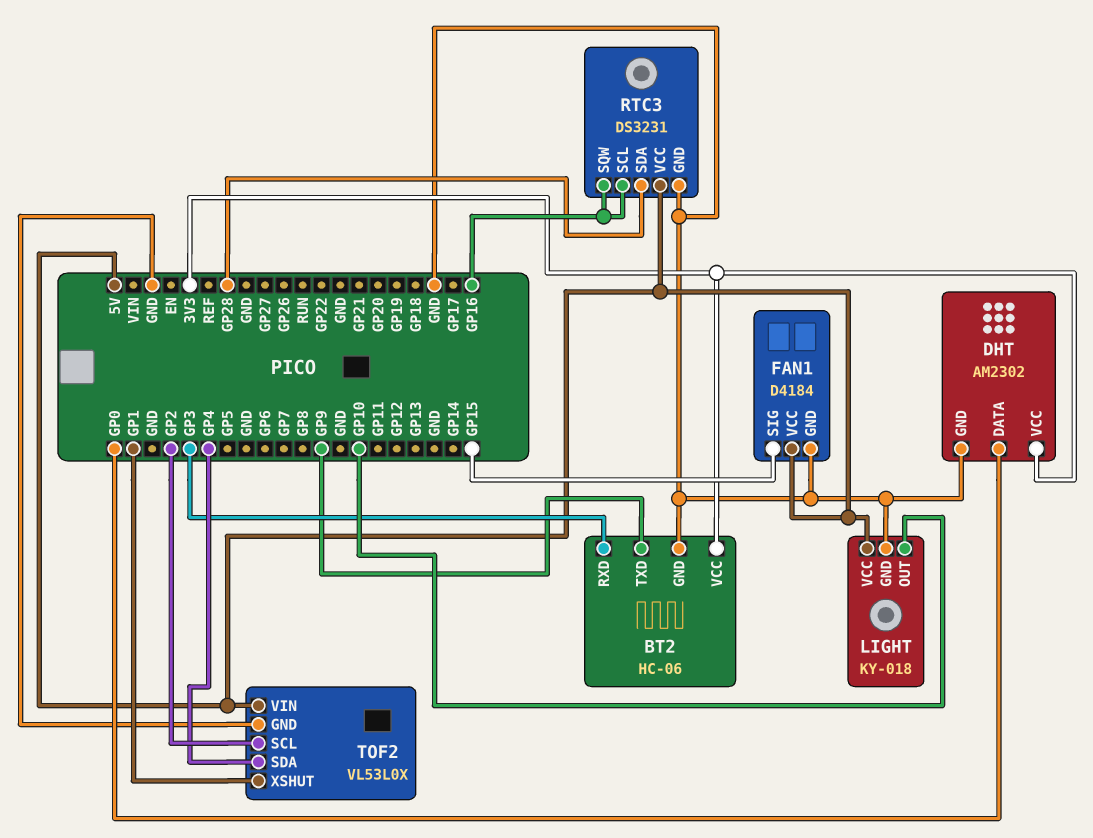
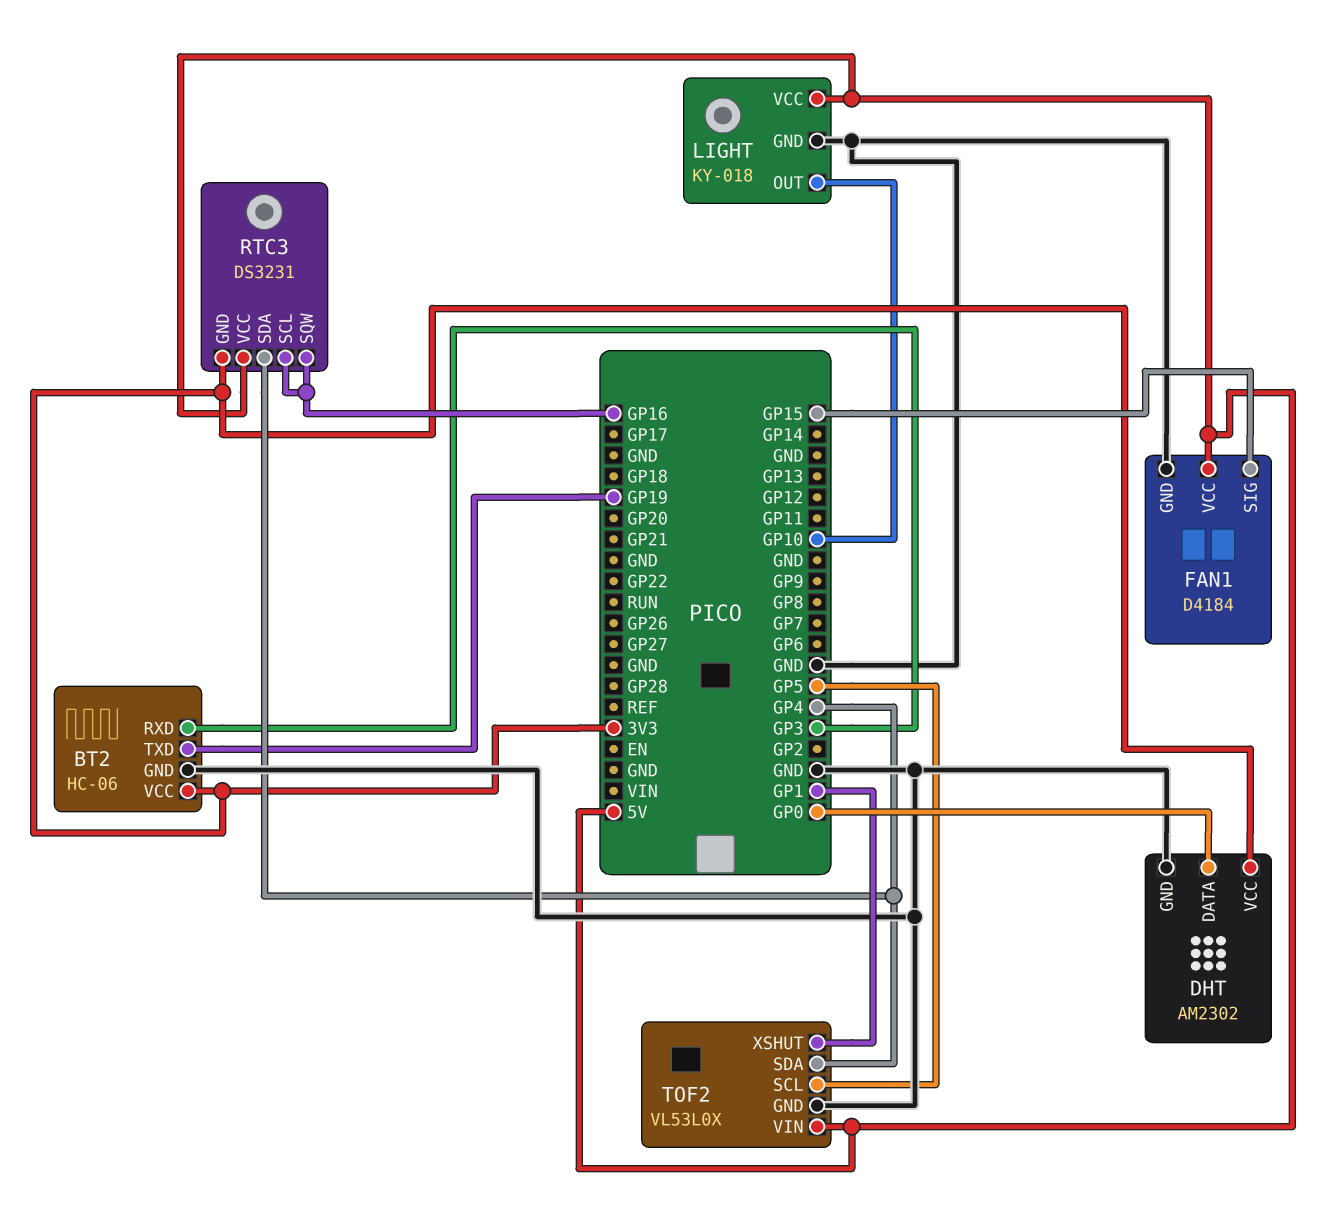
BT2 pin TXD: GP9 -> GP19
RTC3 pin GND: GND -> 3V3
RTC3 pin SDA: GP28 -> GP4
TOF2 pin SCL: GP2 -> GP5

